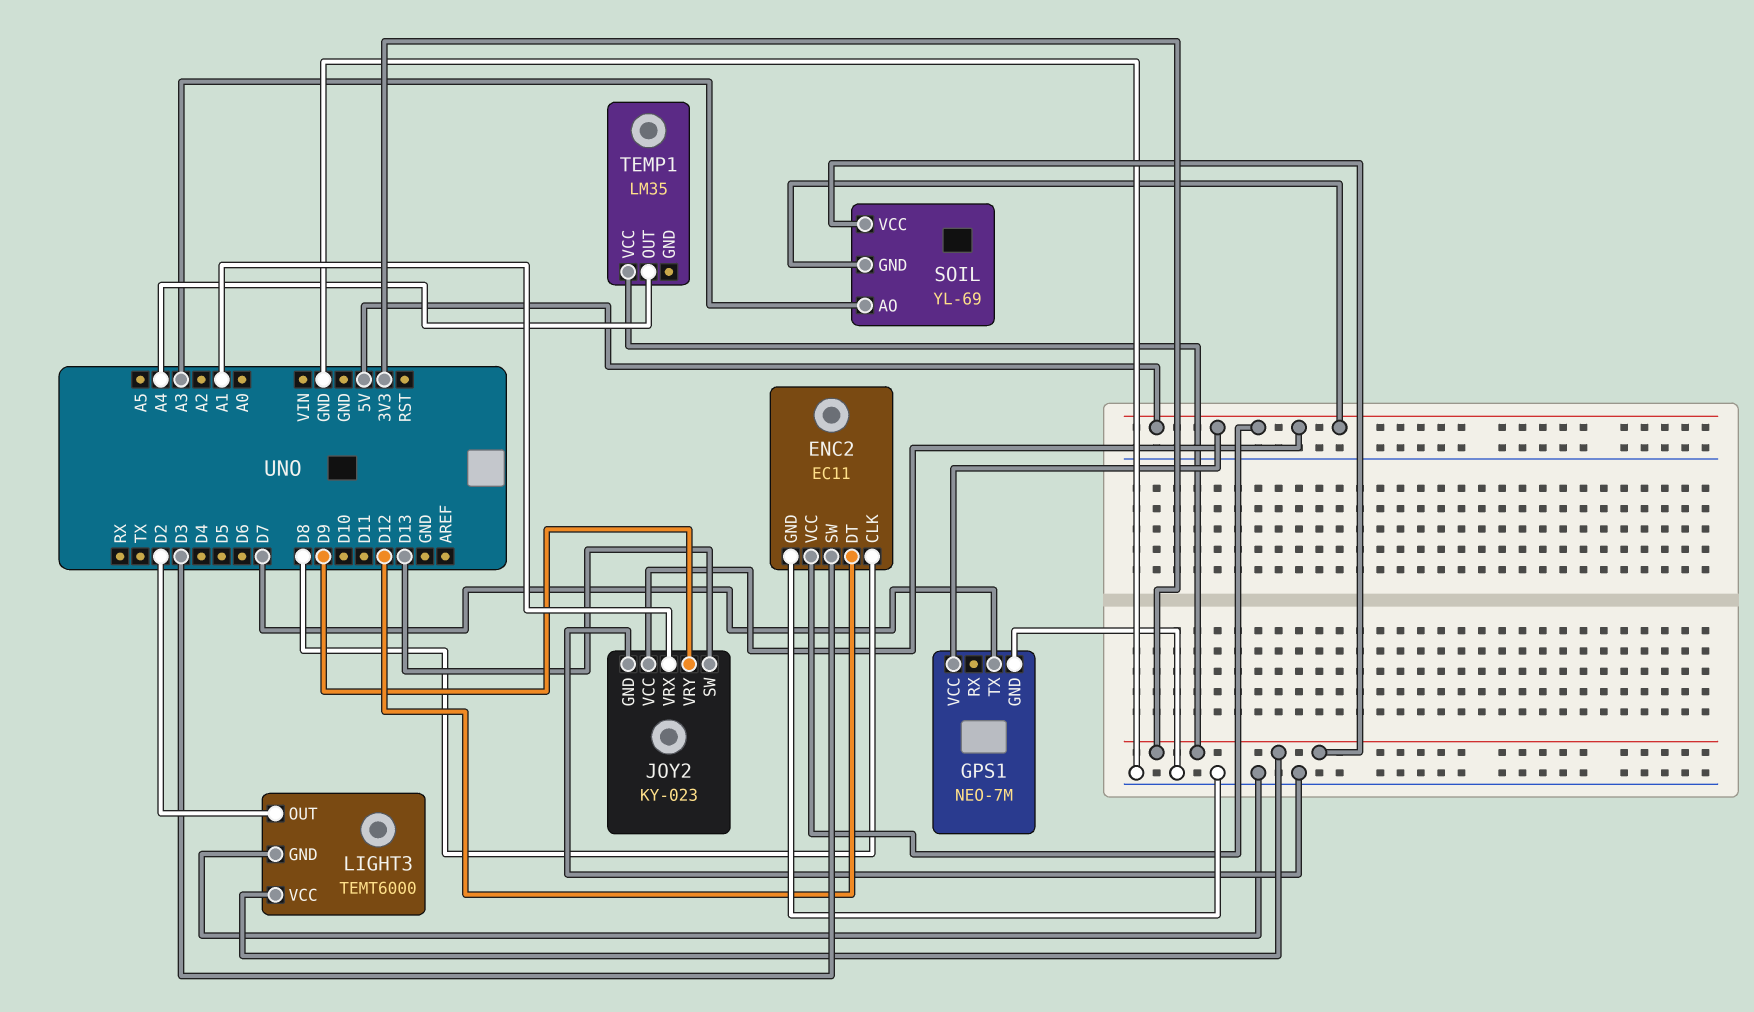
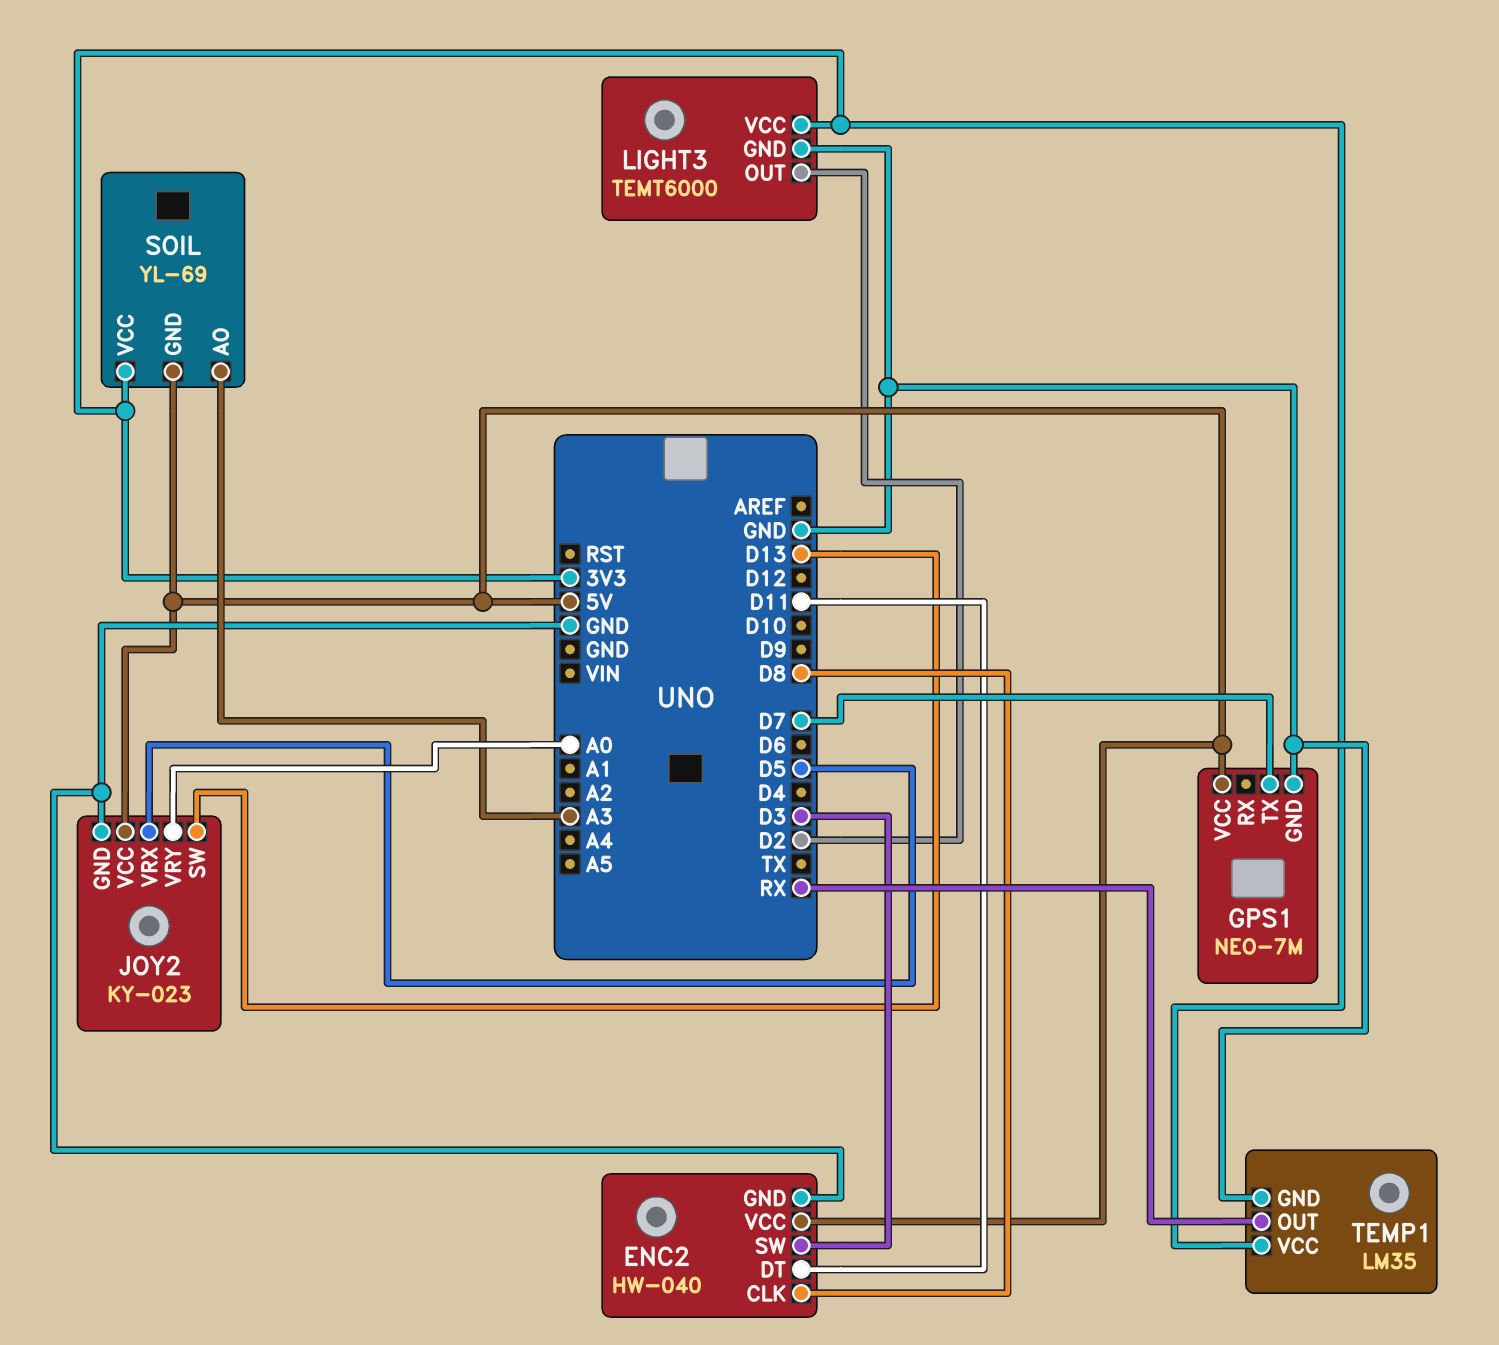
ENC2: EC11 -> HW-040
ENC2 pin DT: D12 -> D11
JOY2 pin VRX: A1 -> D5
JOY2 pin VRY: D9 -> A0
TEMP1 pin GND: none -> GND
TEMP1 pin OUT: A4 -> RX

